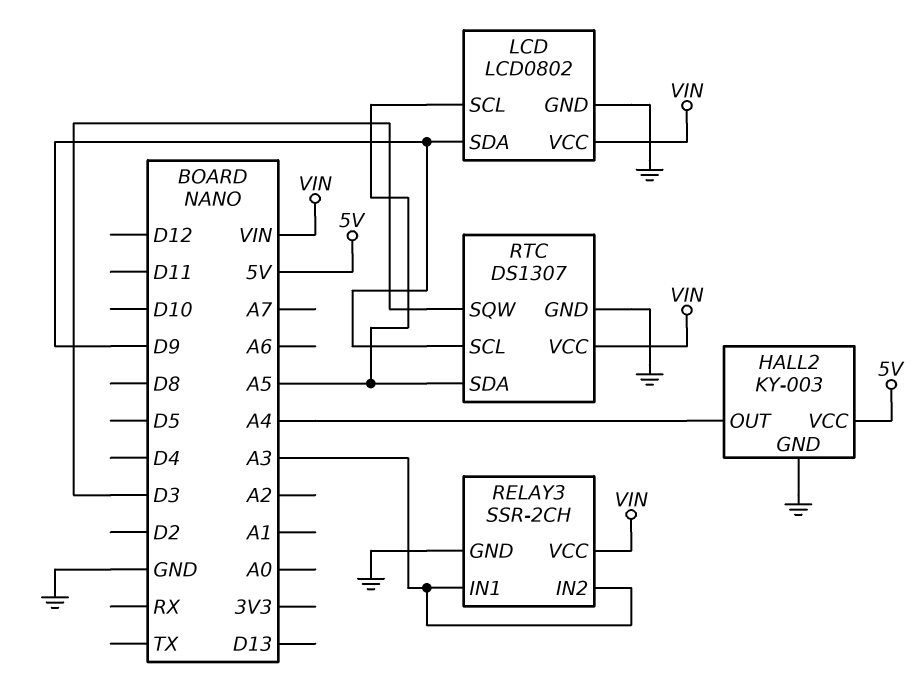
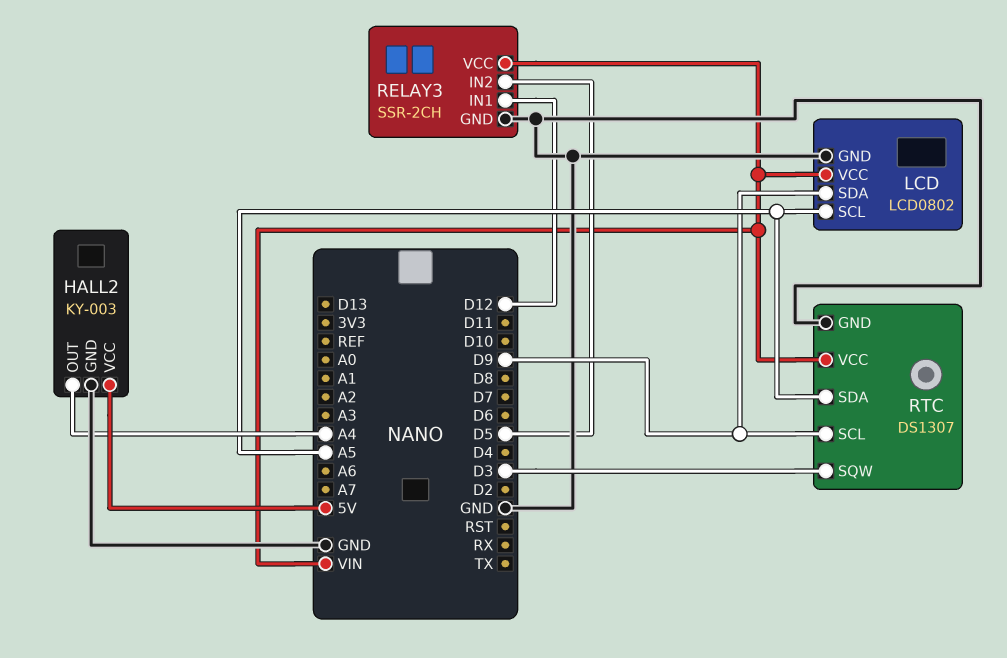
RELAY3 pin IN1: A3 -> D12
RELAY3 pin IN2: A3 -> D5

